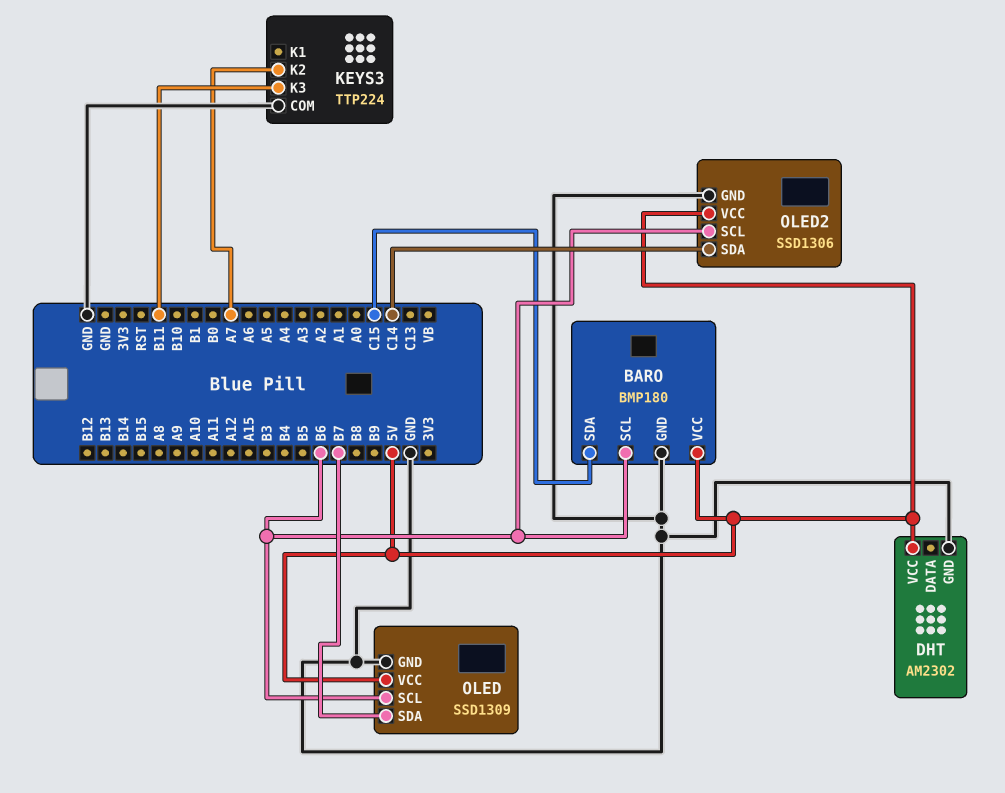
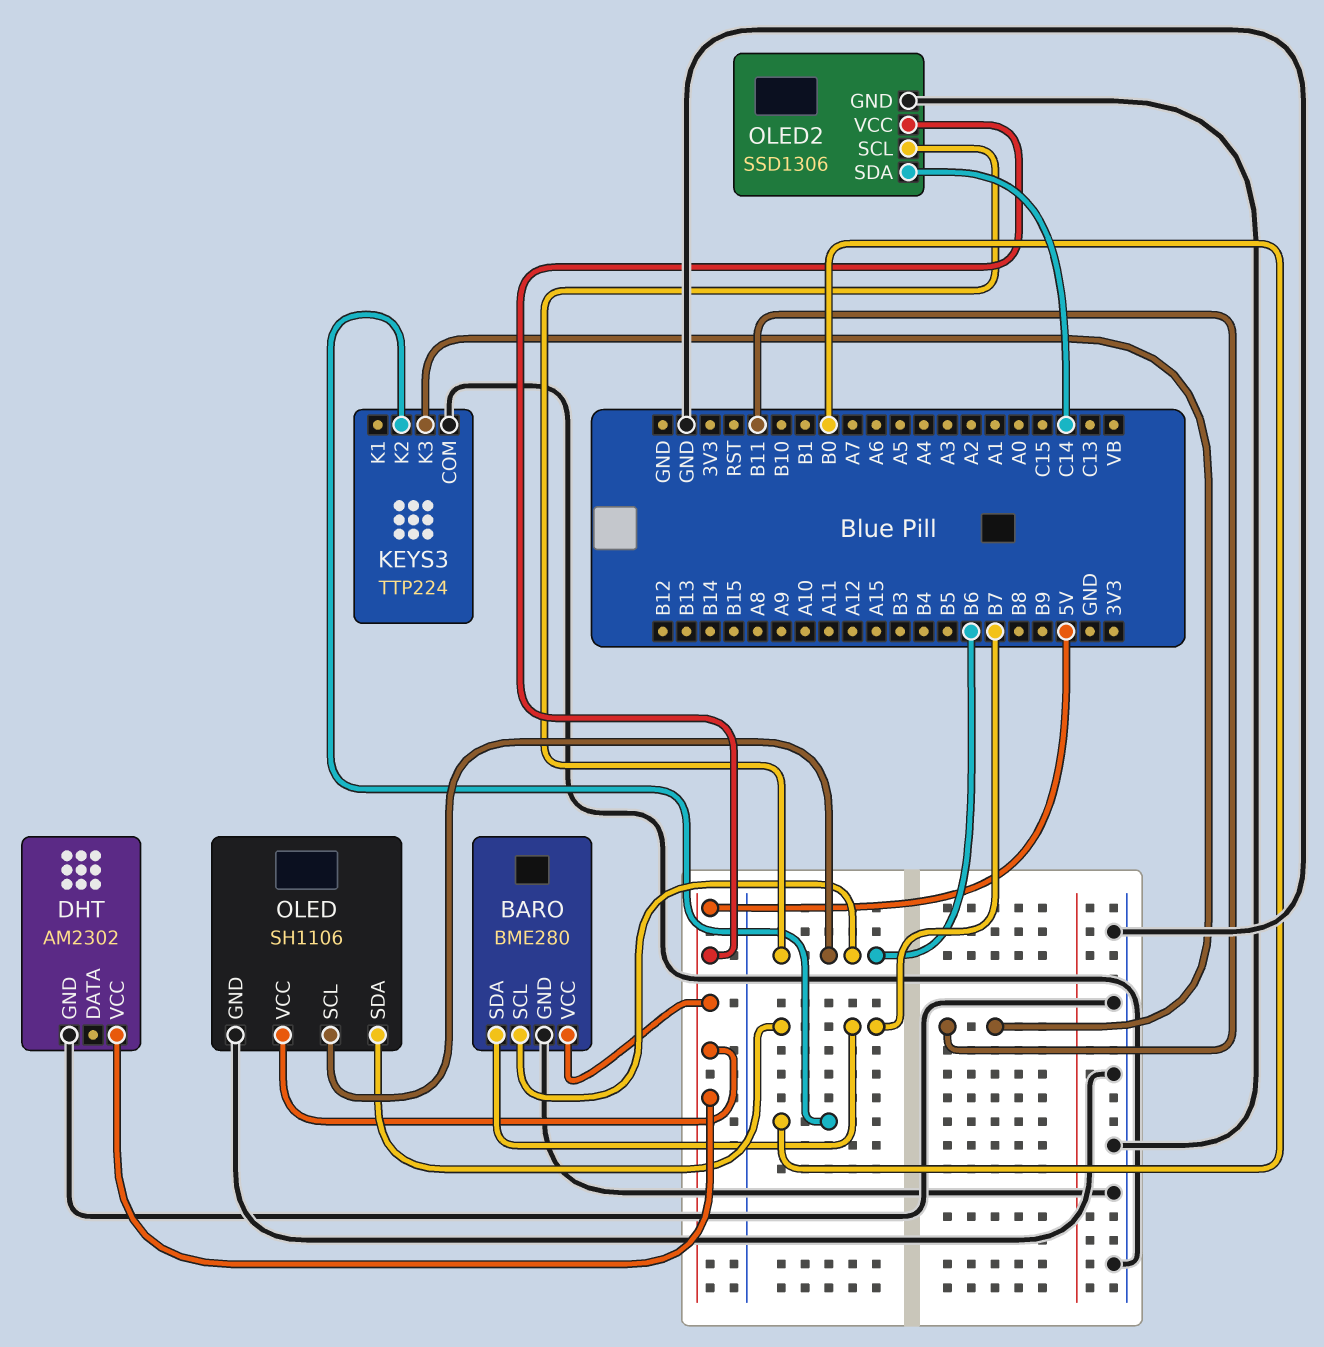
BARO: BMP180 -> BME280
BARO pin SDA: C15 -> B7
KEYS3 pin K2: A7 -> B0
OLED: SSD1309 -> SH1106

